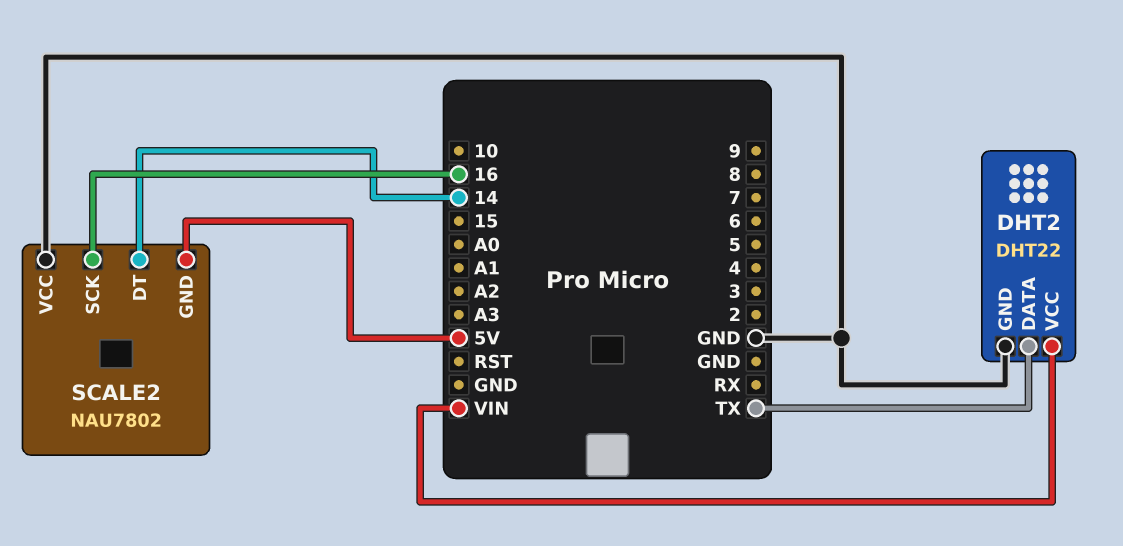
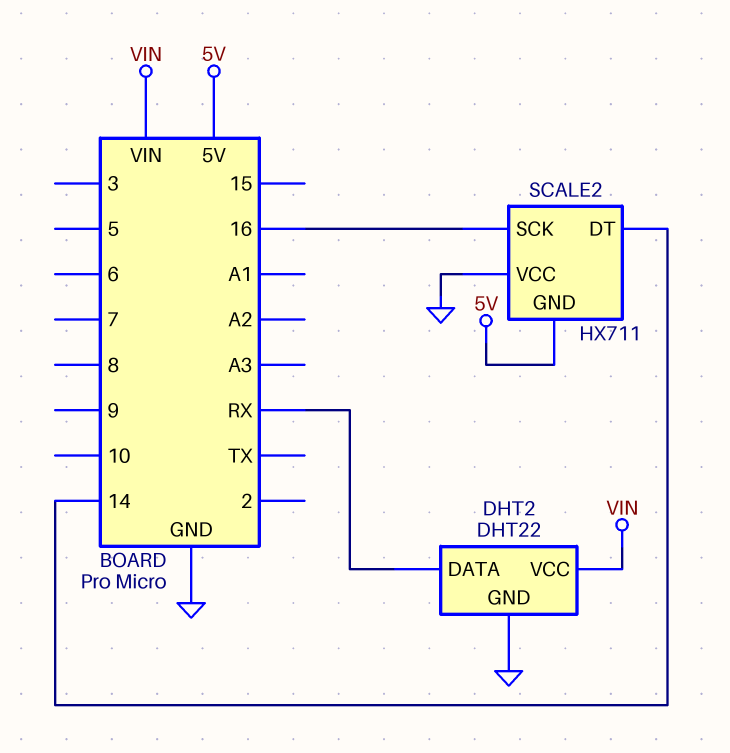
DHT2 pin DATA: TX -> RX
SCALE2: NAU7802 -> HX711

